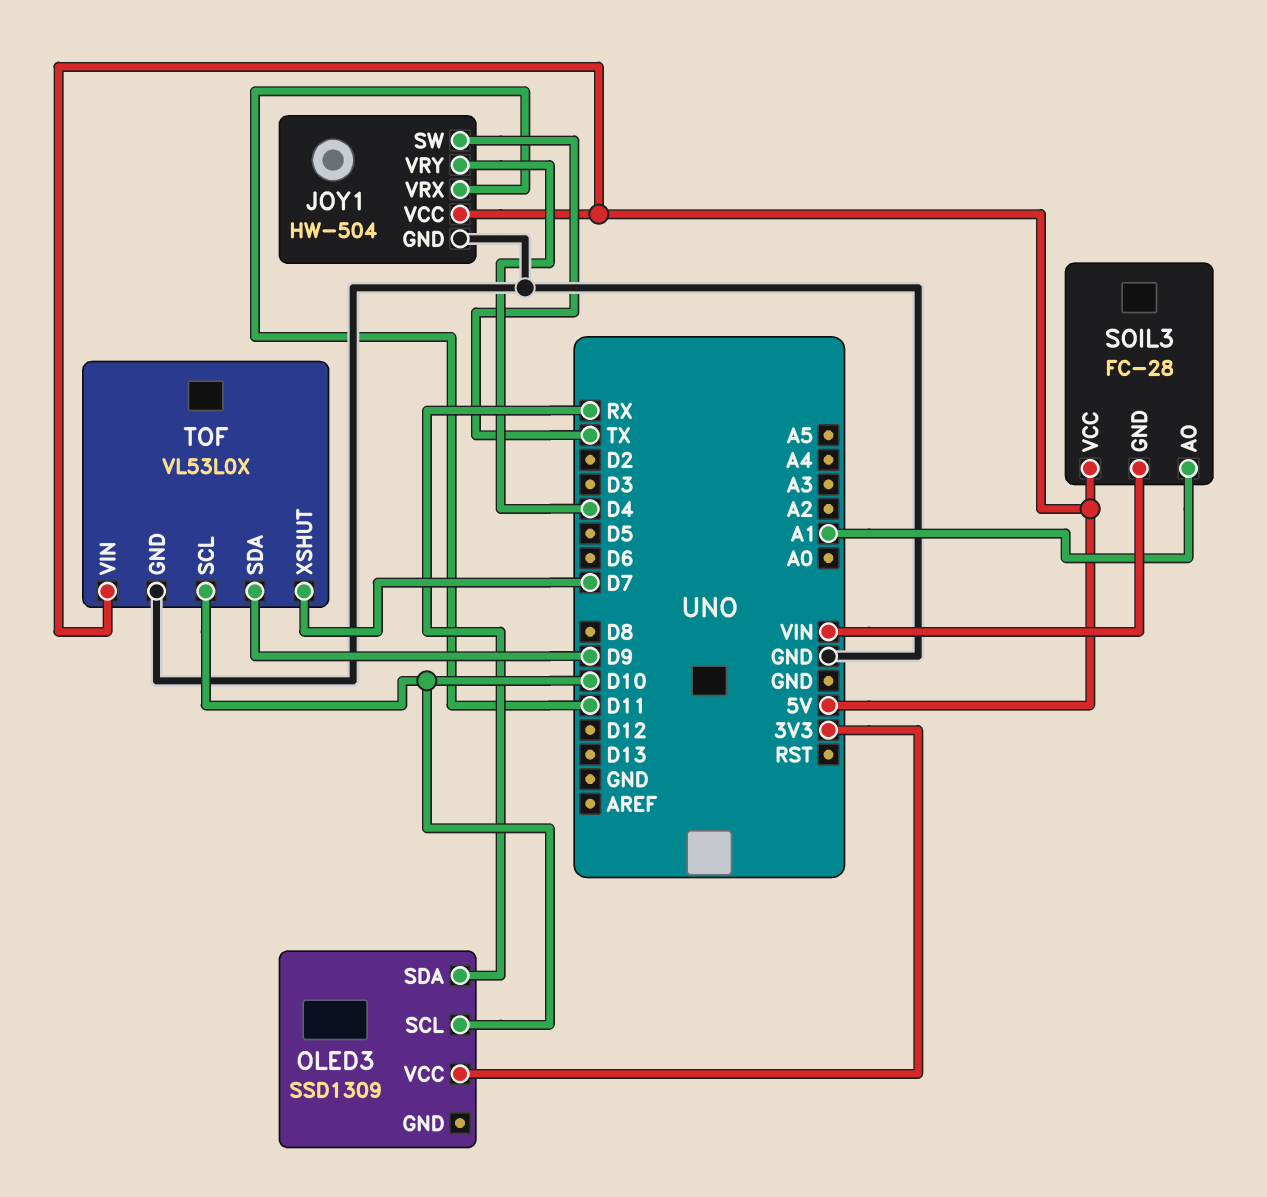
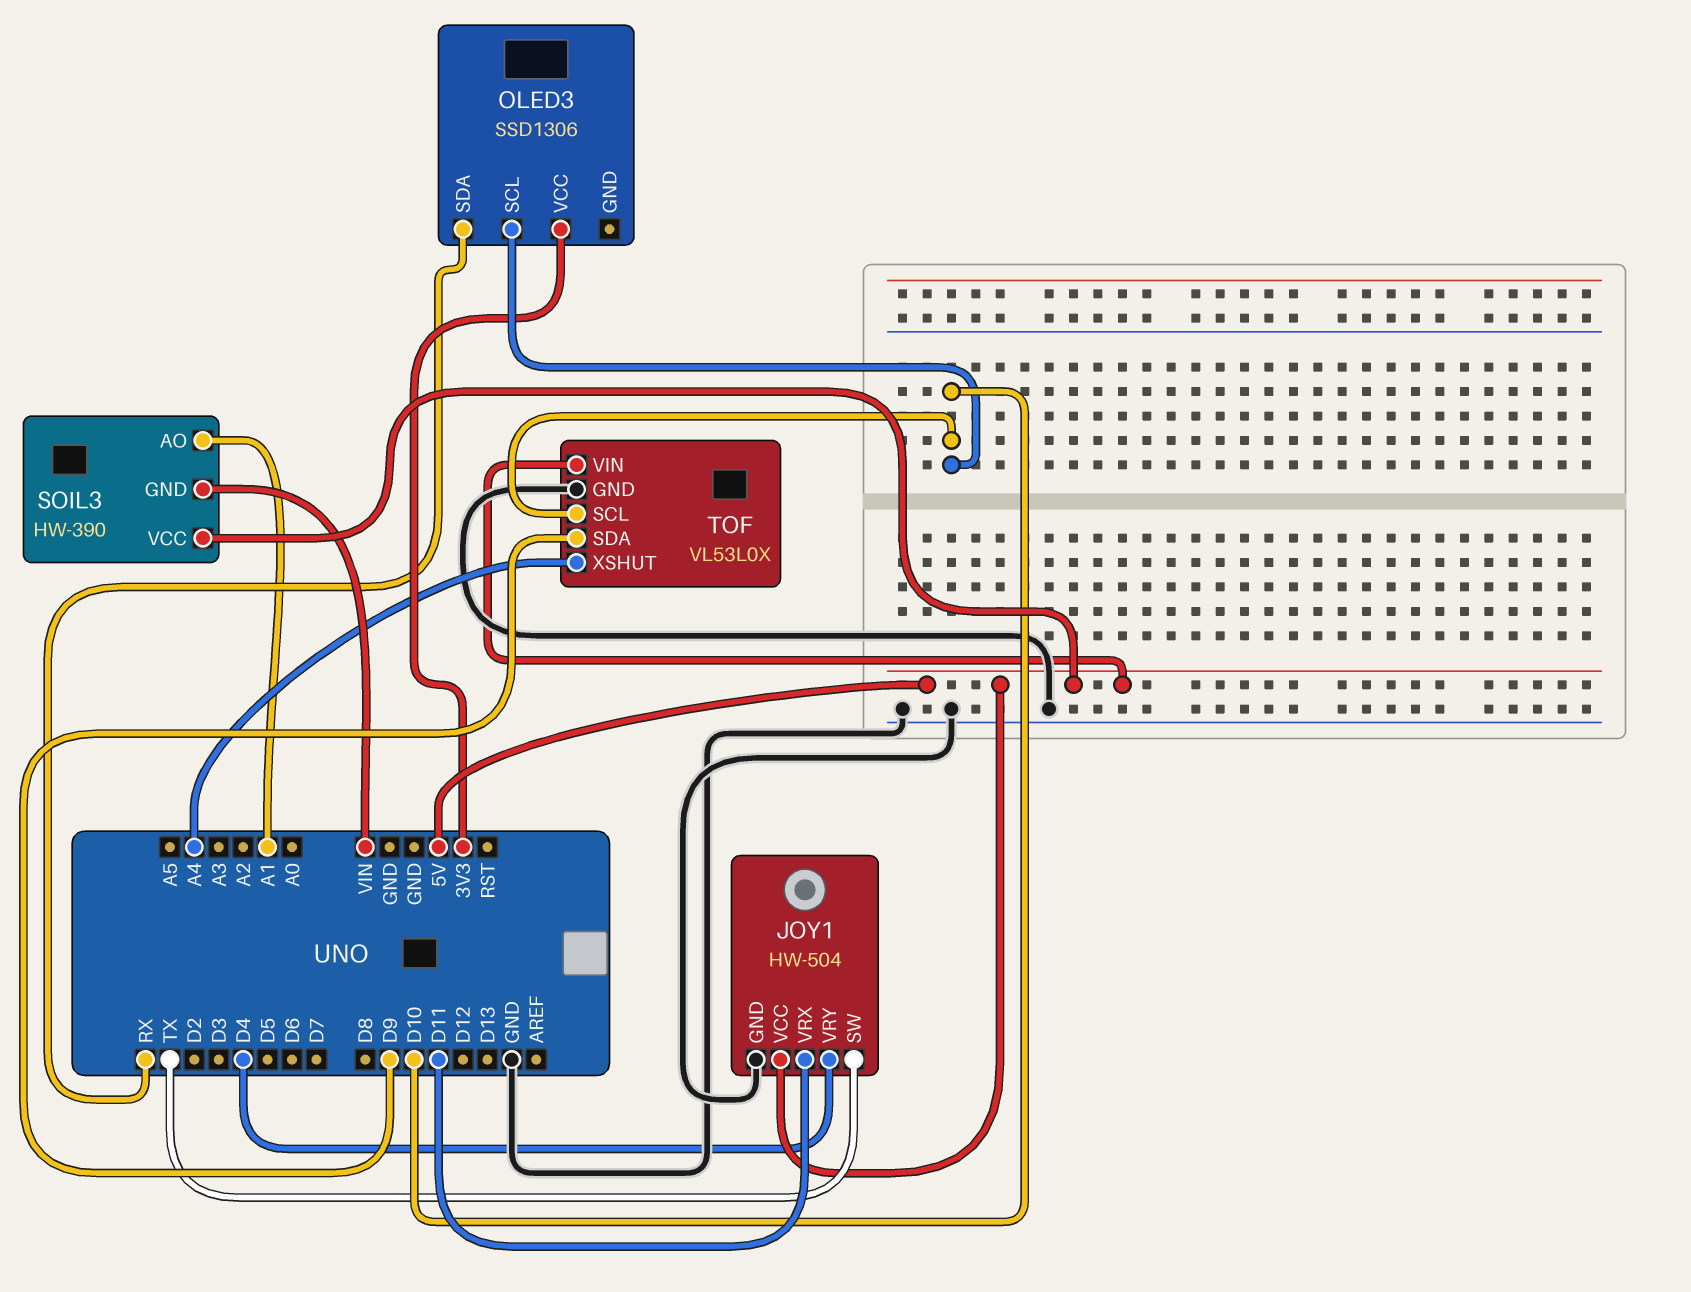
OLED3: SSD1309 -> SSD1306
SOIL3: FC-28 -> HW-390
TOF pin XSHUT: D7 -> A4

